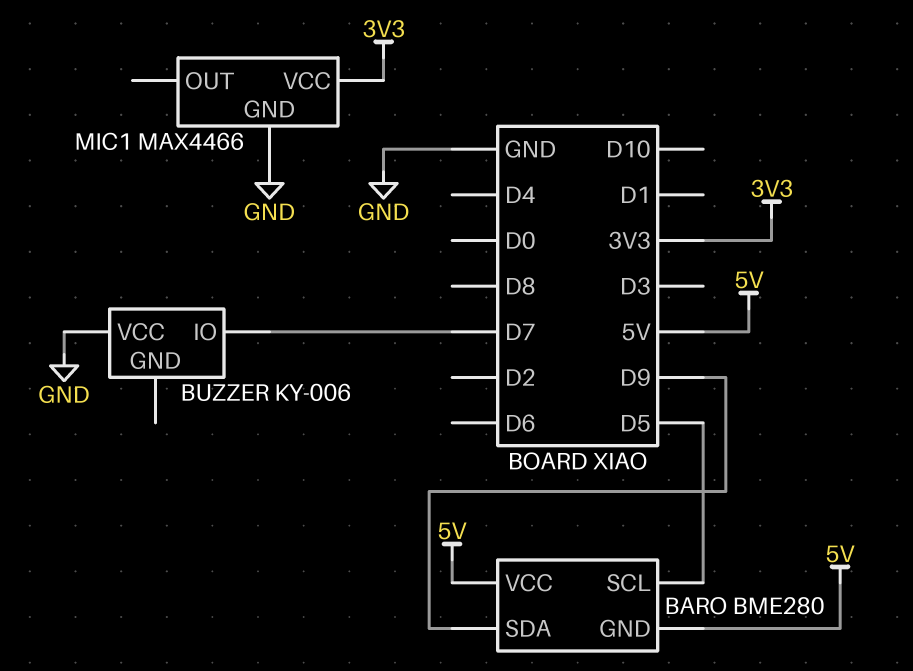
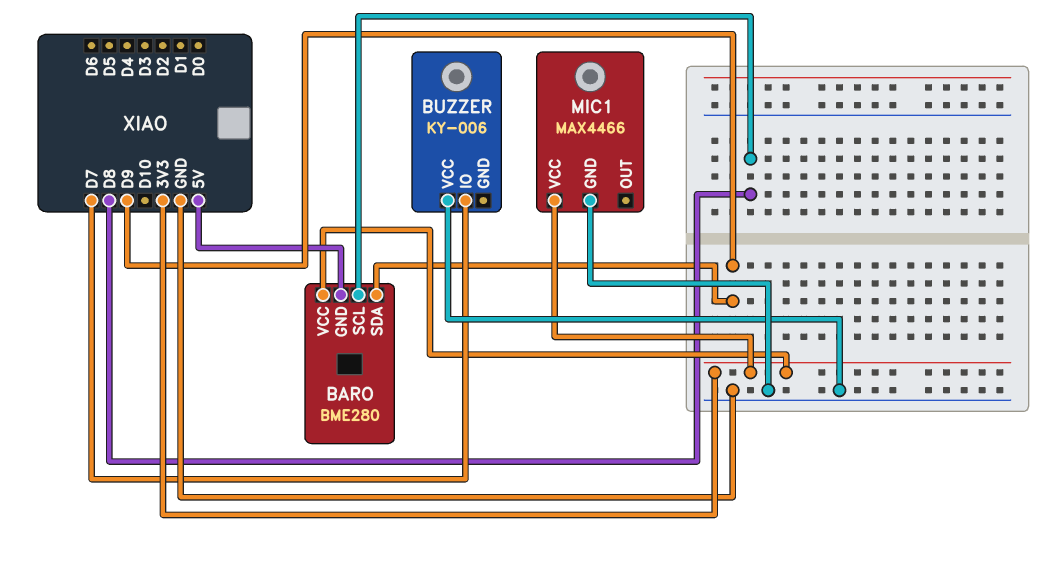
BARO pin SCL: D5 -> D8
BARO pin VCC: 5V -> 3V3

